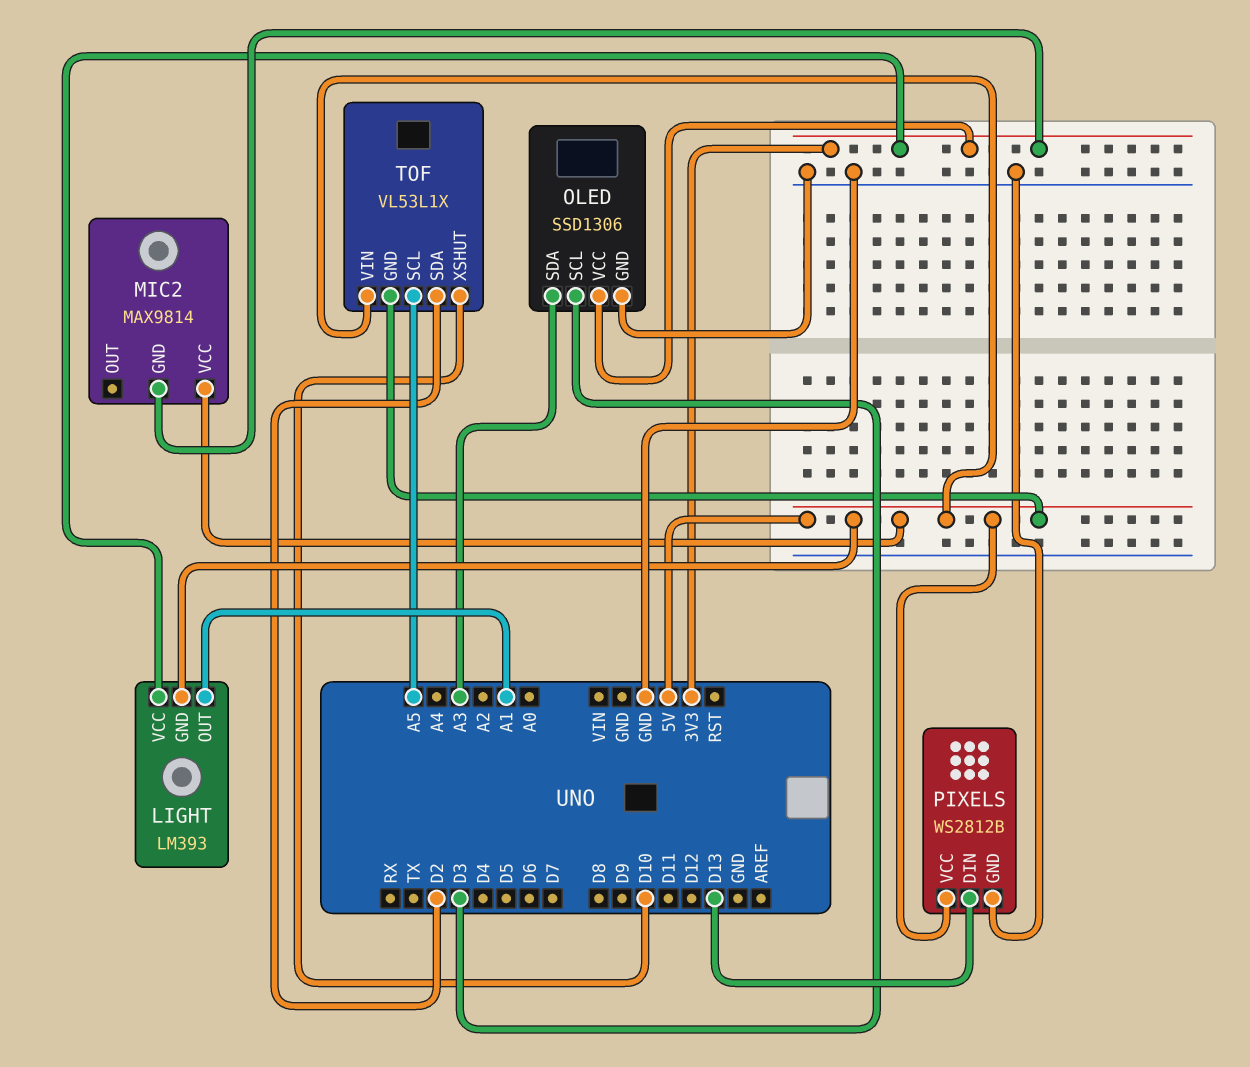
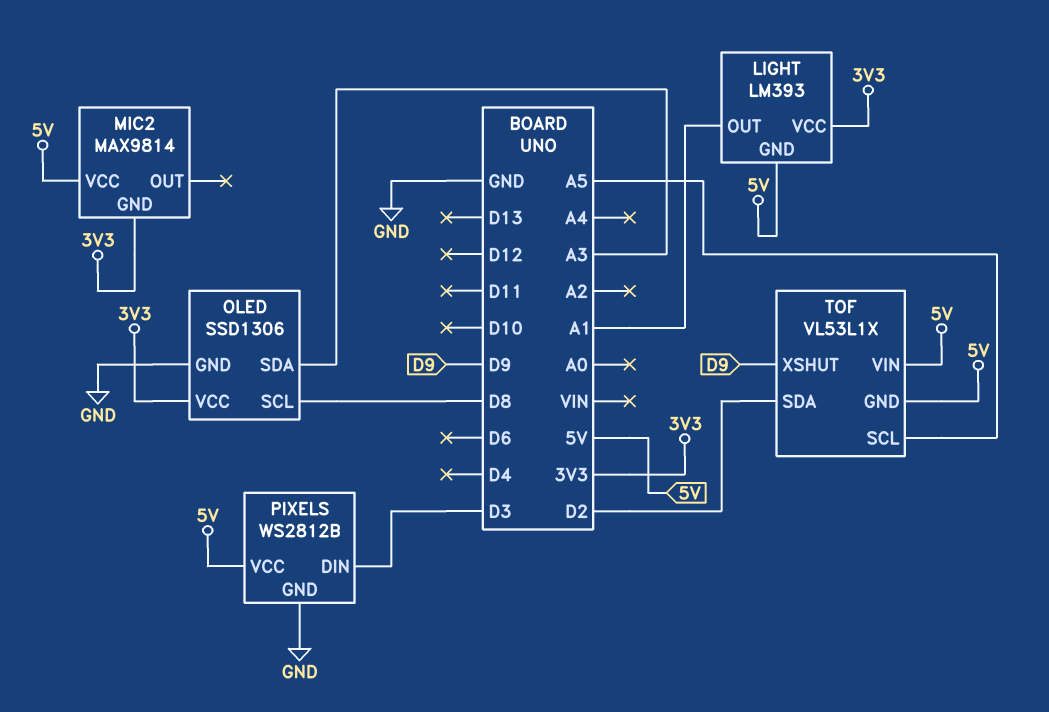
OLED pin SCL: D3 -> D8
PIXELS pin DIN: D13 -> D3
TOF pin XSHUT: D10 -> D9

